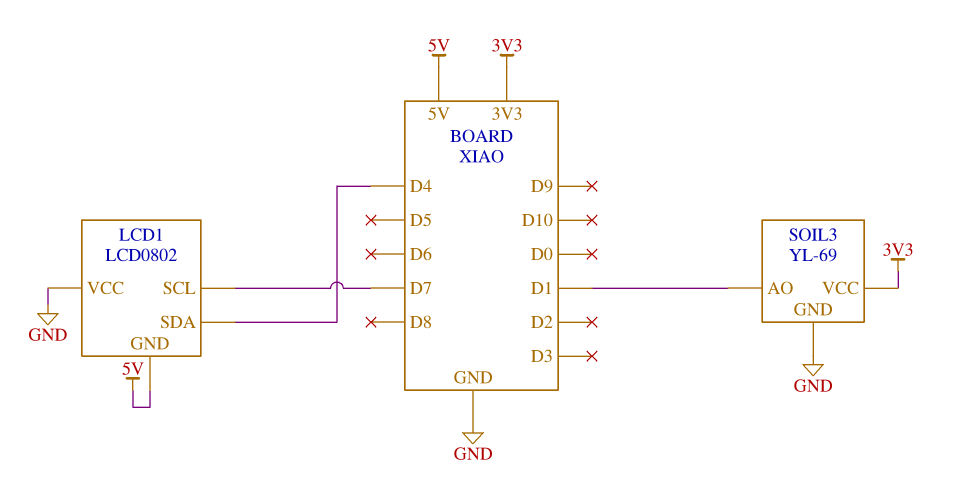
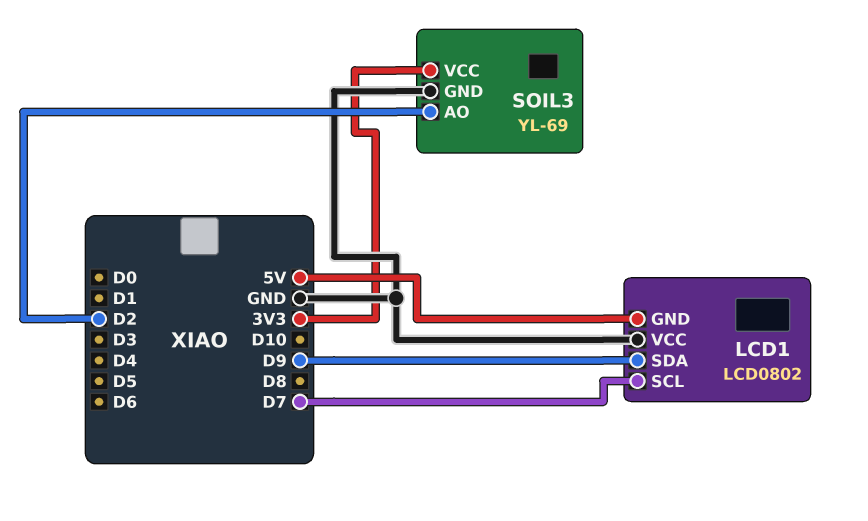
LCD1 pin SDA: D4 -> D9
SOIL3 pin AO: D1 -> D2

